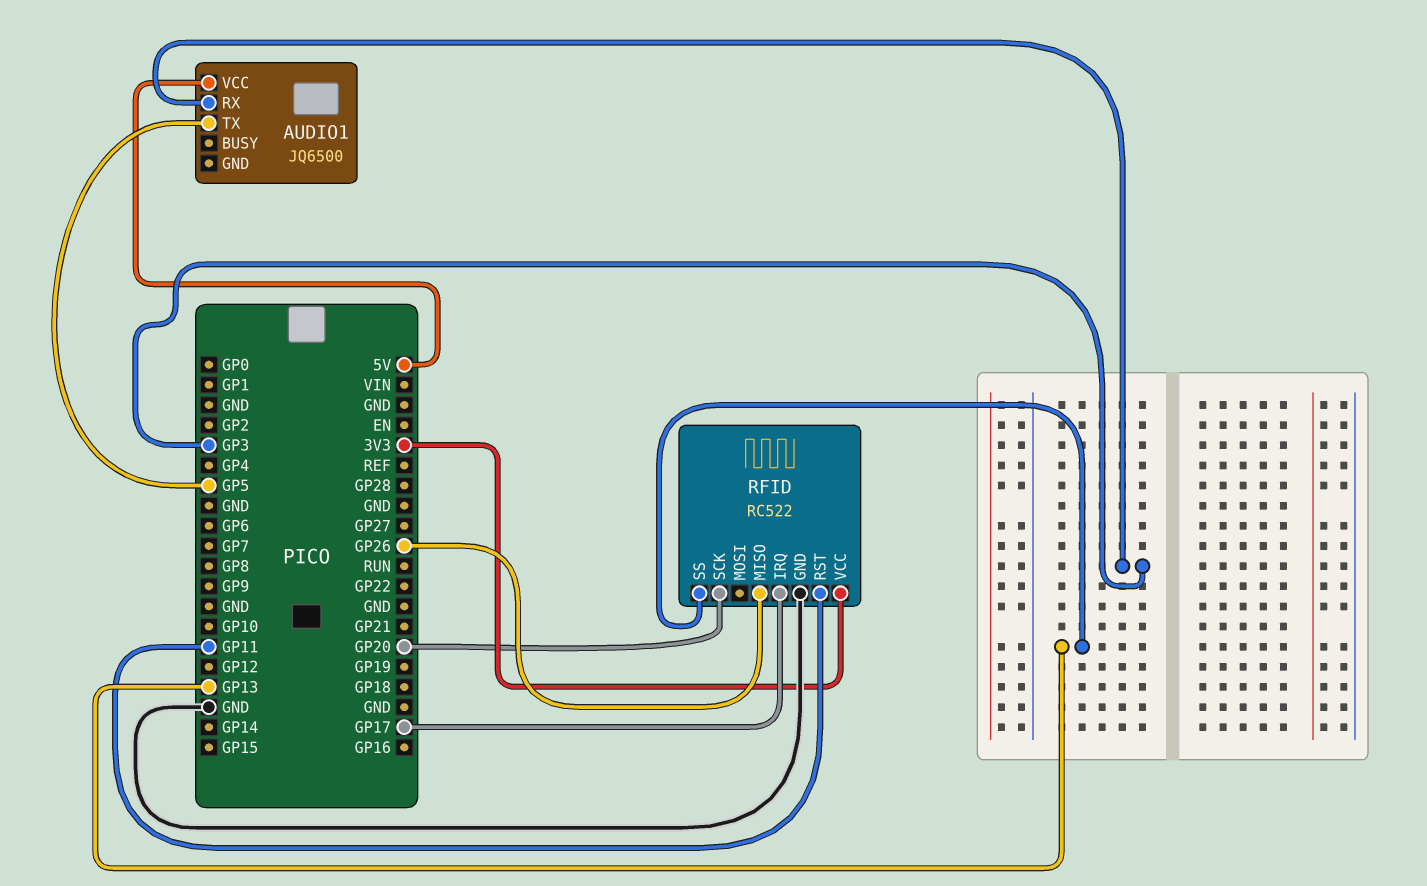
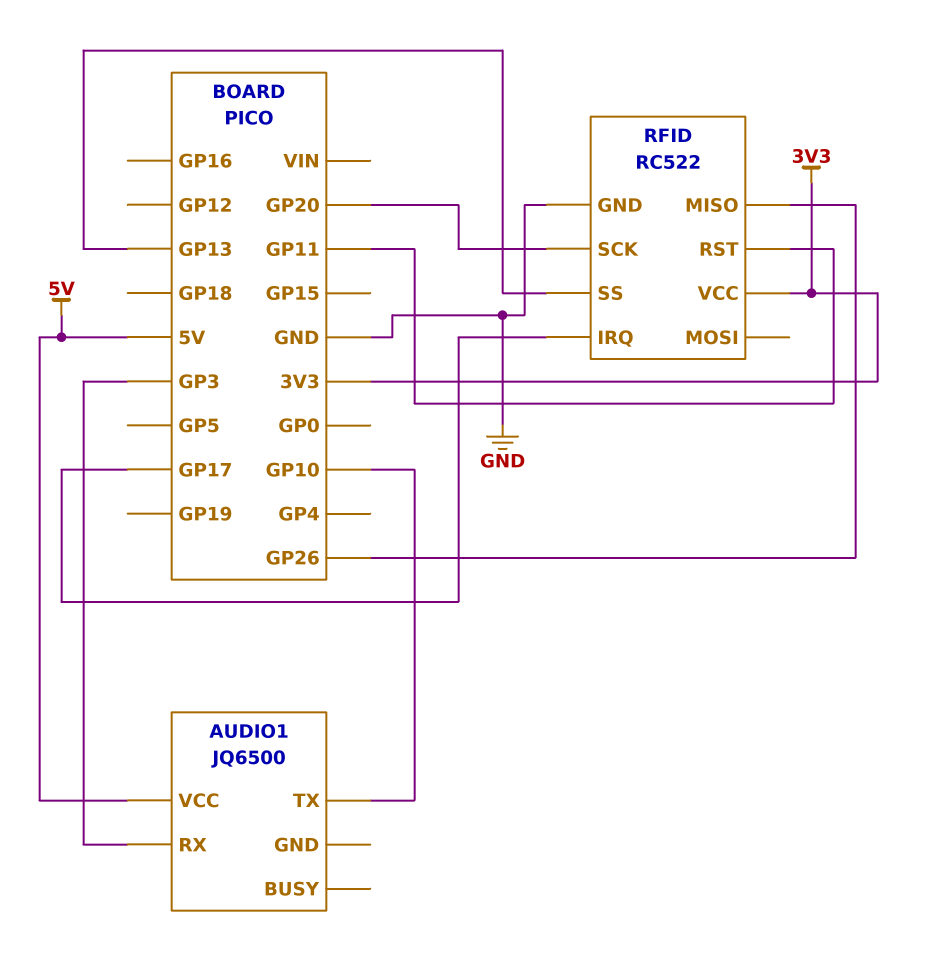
AUDIO1 pin TX: GP5 -> GP10

